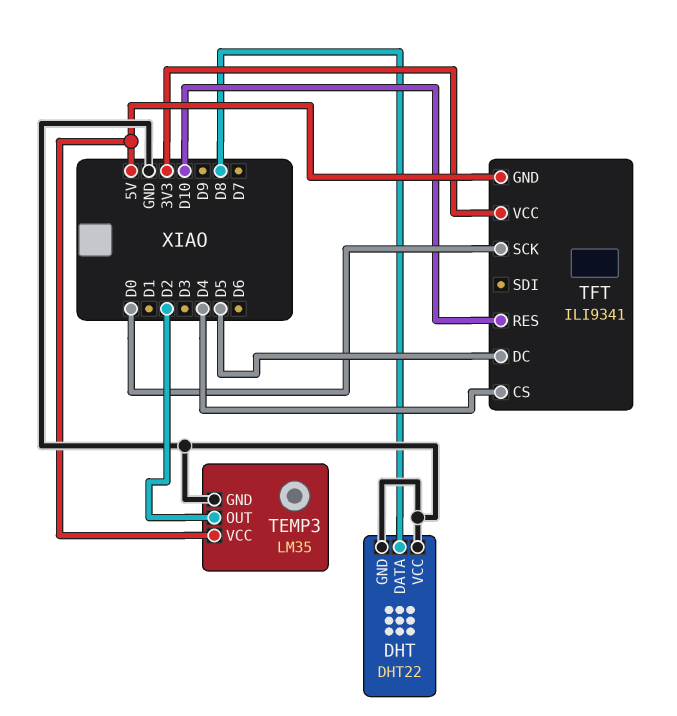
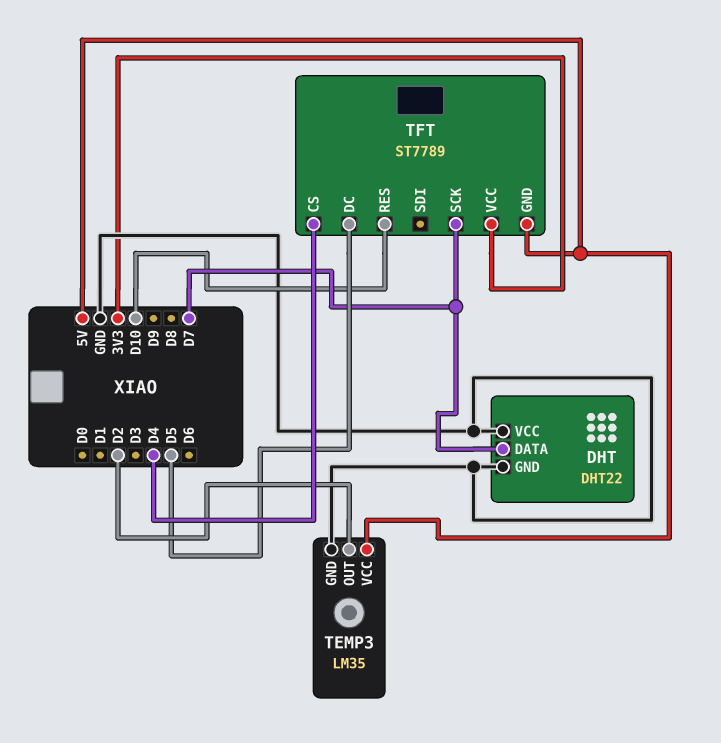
DHT pin DATA: D8 -> D7
TFT: ILI9341 -> ST7789
TFT pin SCK: D0 -> D7

